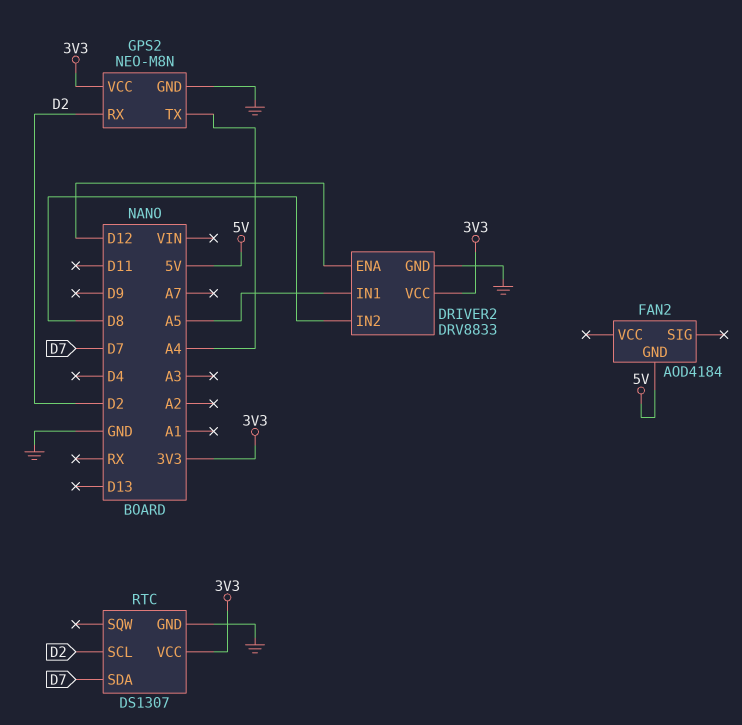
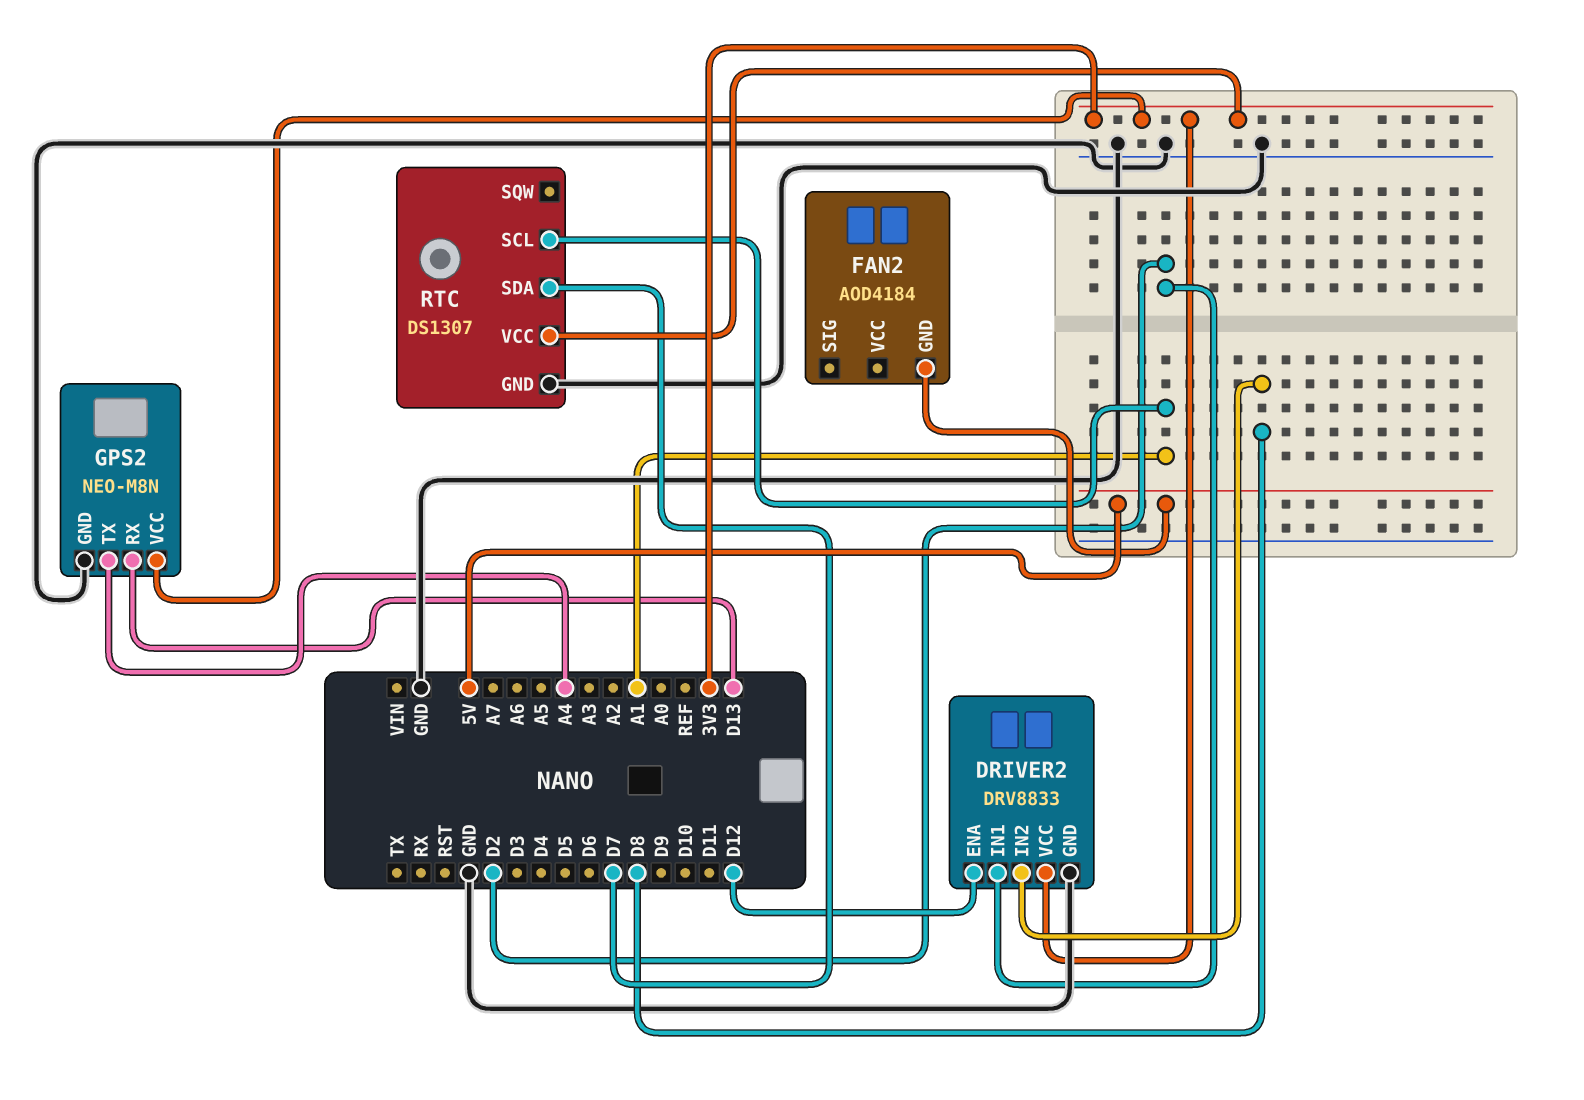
DRIVER2 pin IN1: A5 -> D2
GPS2 pin RX: D2 -> D13
RTC pin SCL: D2 -> A1

